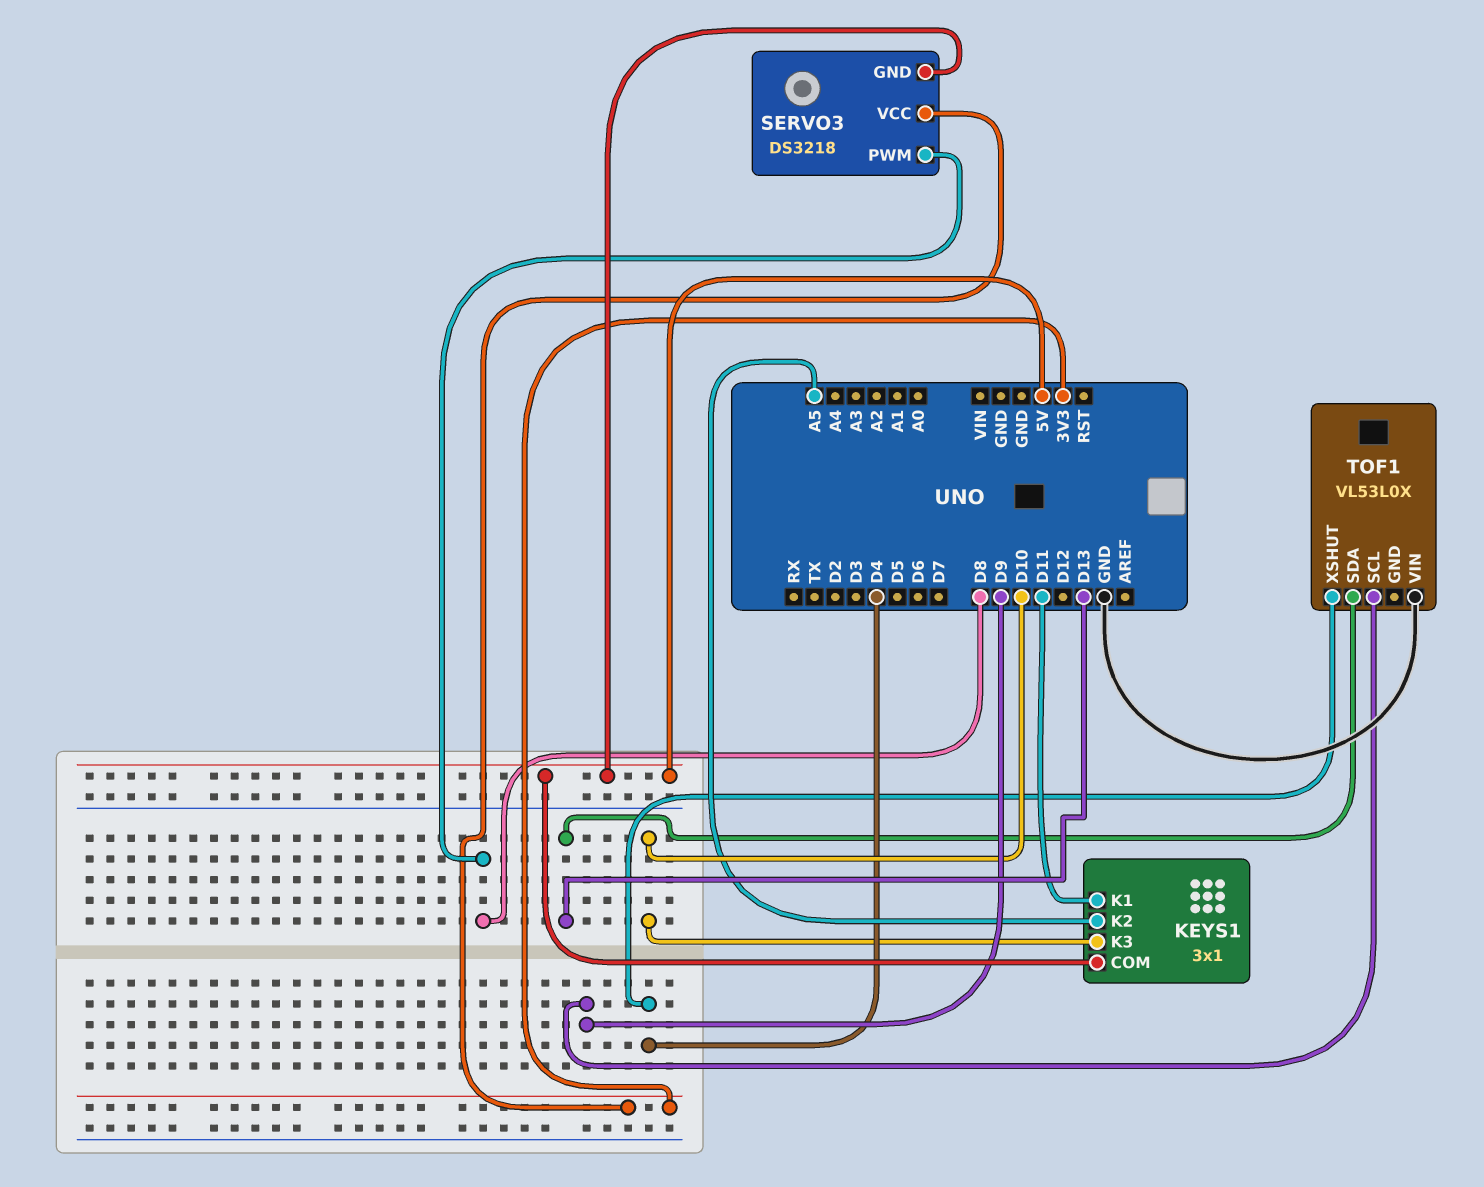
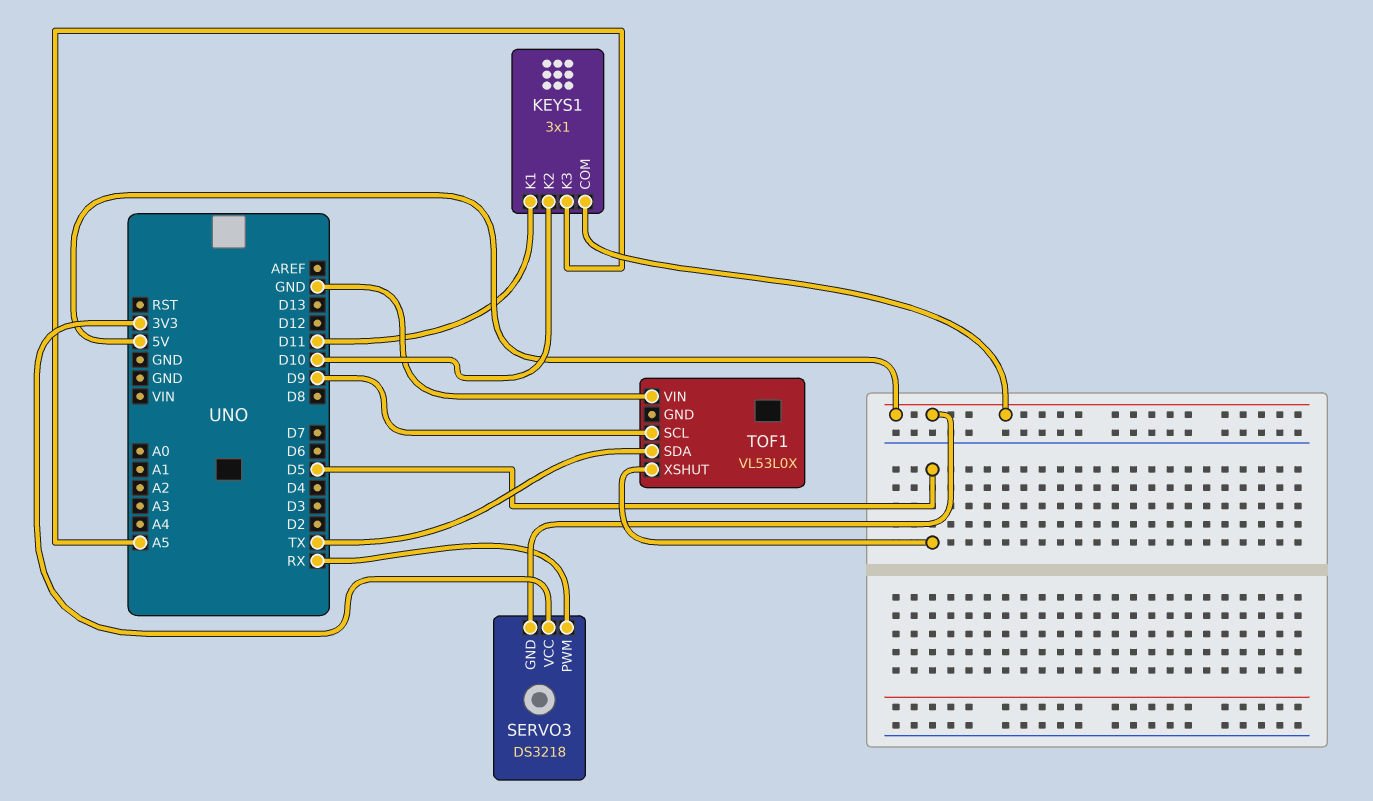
KEYS1 pin K2: A5 -> D10
KEYS1 pin K3: D10 -> A5
SERVO3 pin PWM: D8 -> RX
TOF1 pin SDA: D13 -> TX
TOF1 pin XSHUT: D4 -> D5

